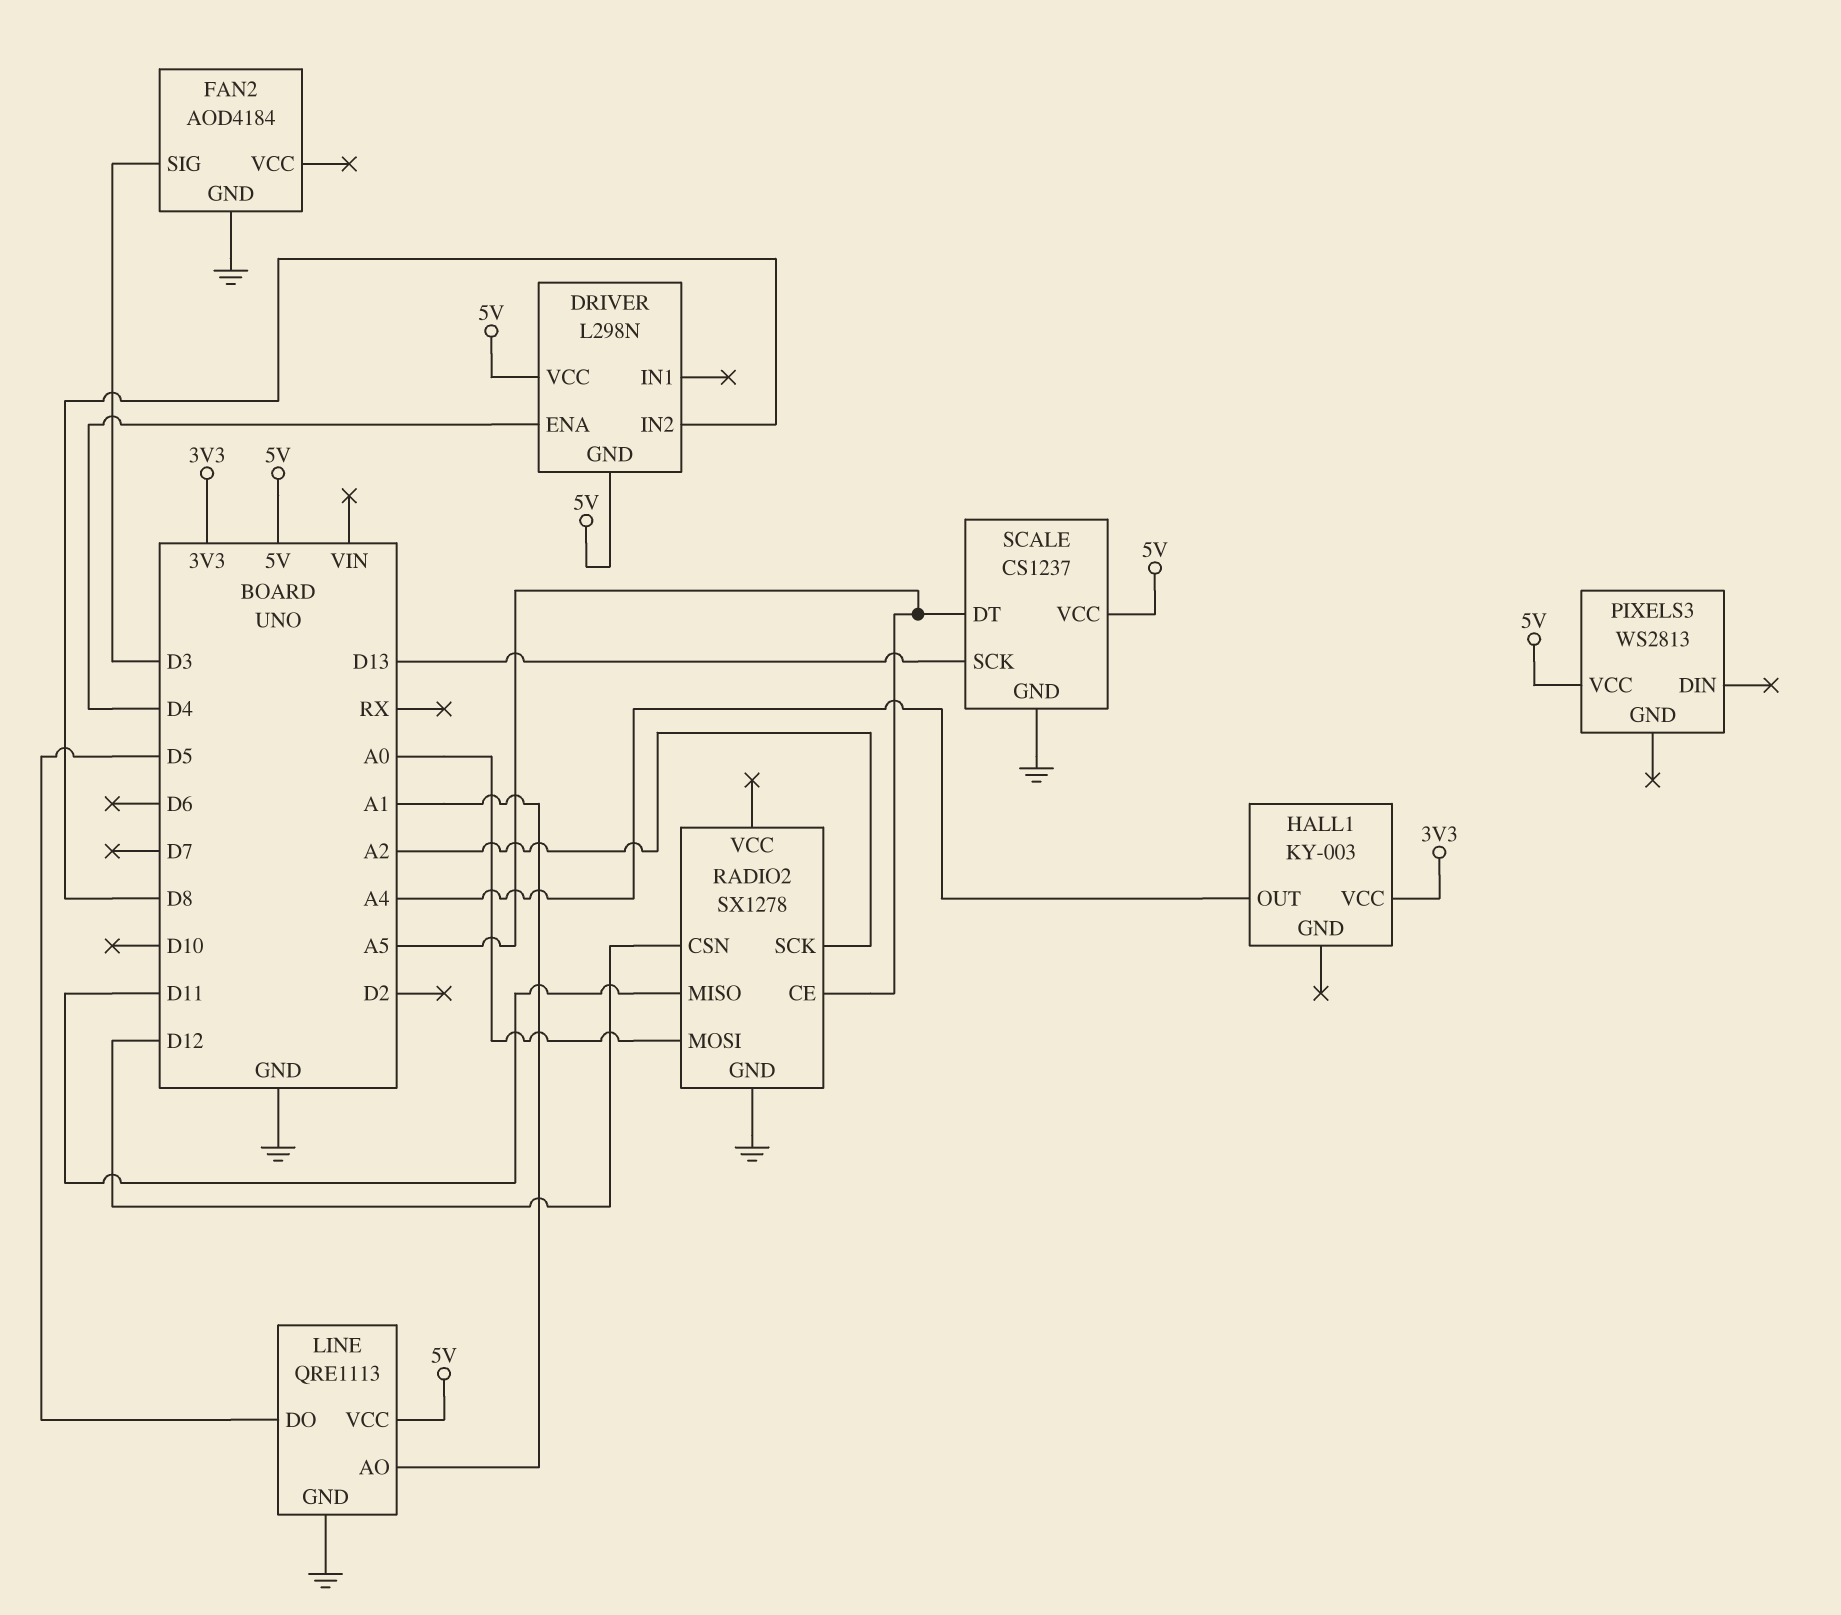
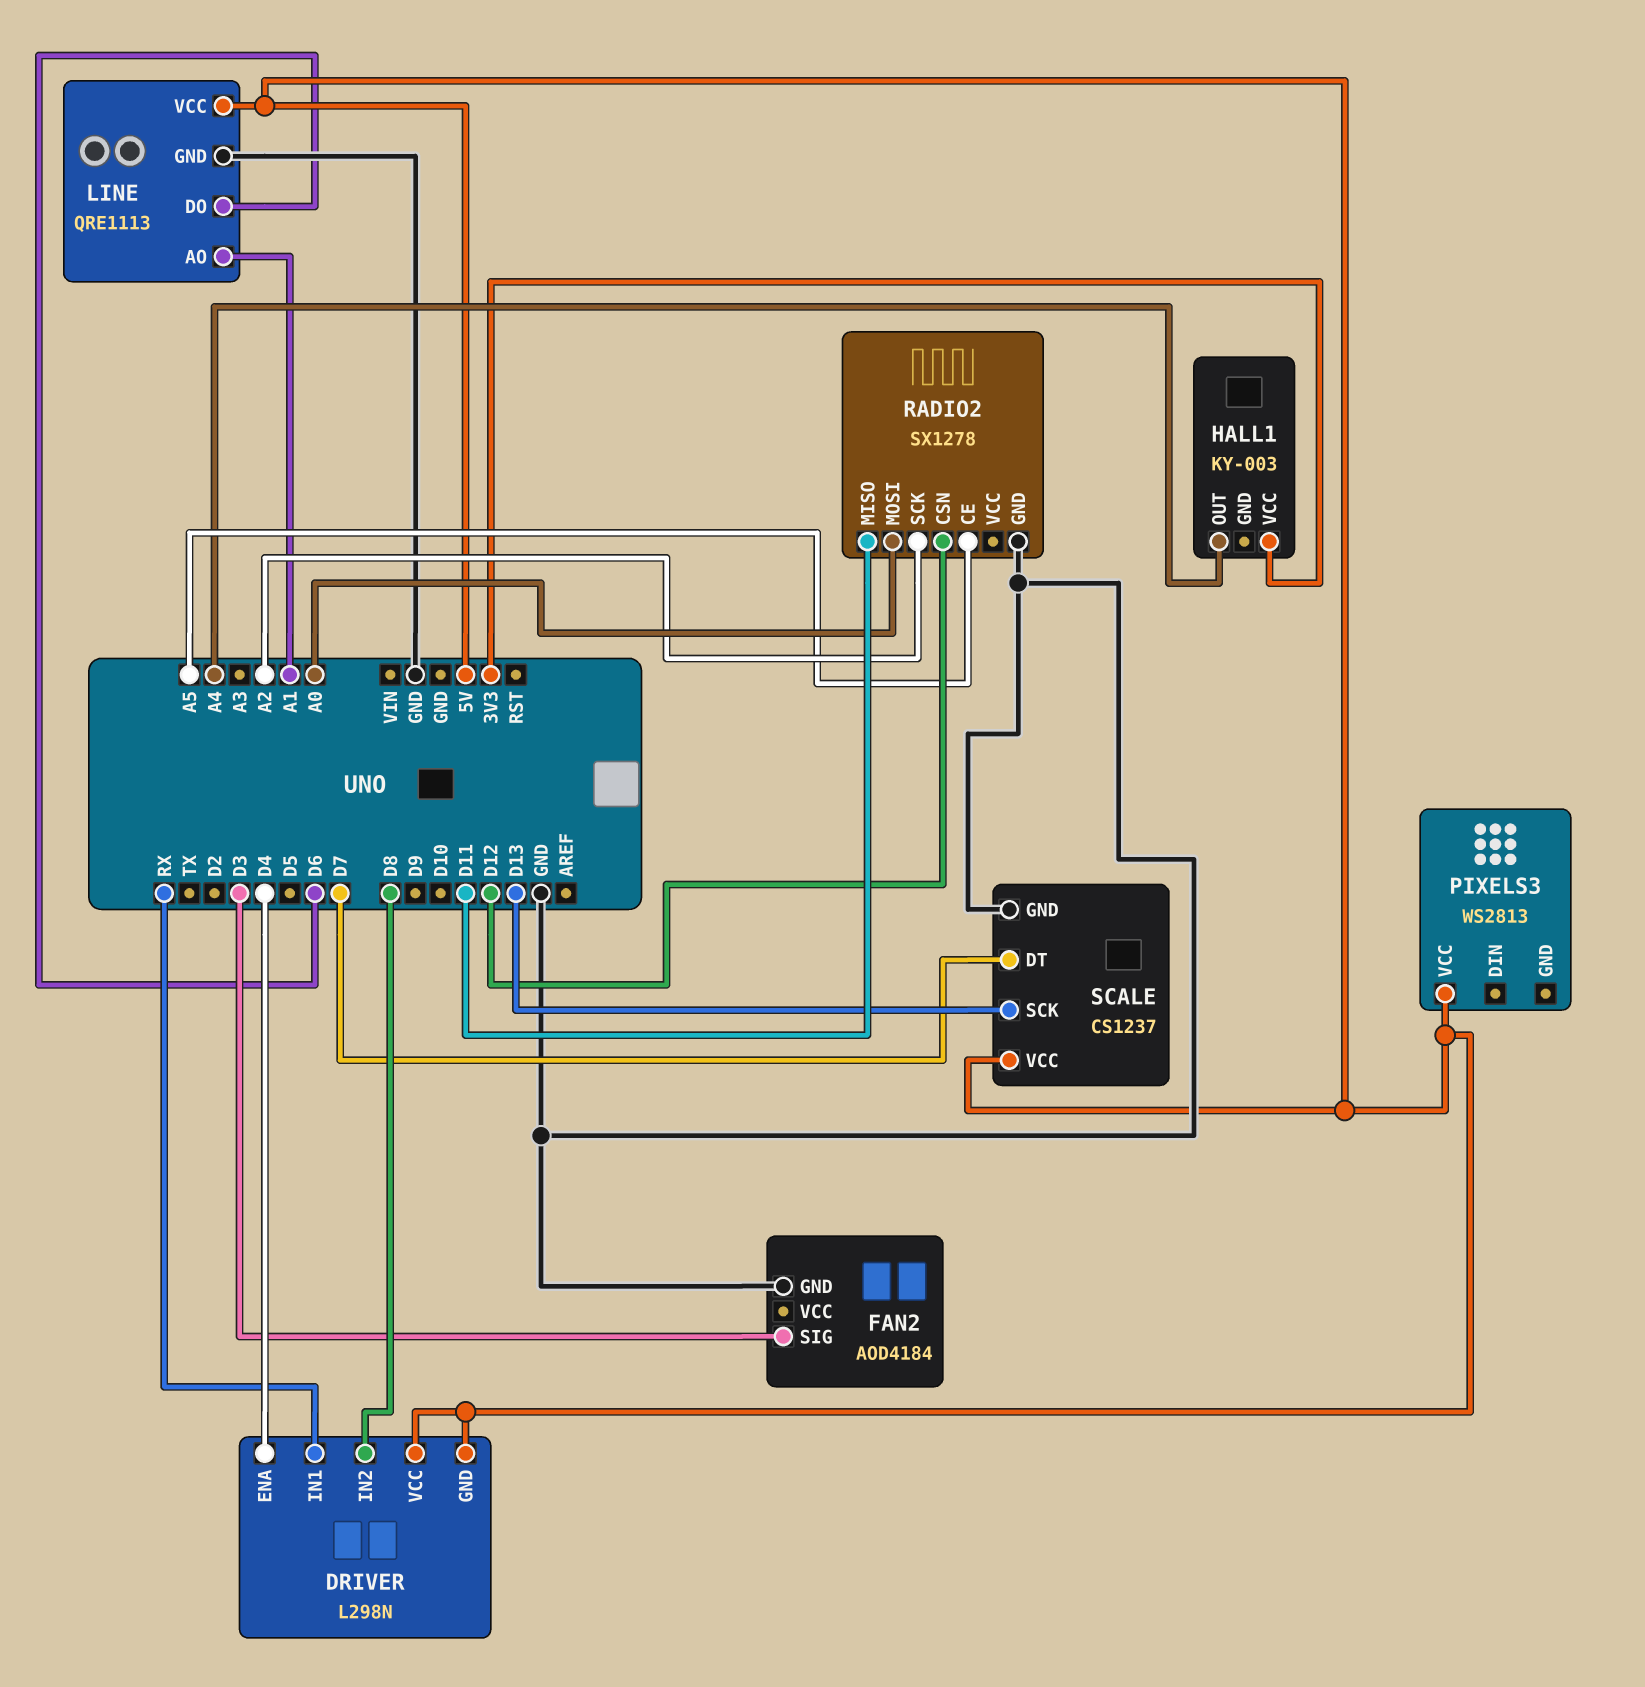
DRIVER pin IN1: none -> RX
LINE pin DO: D5 -> D6
SCALE pin DT: A5 -> D7

